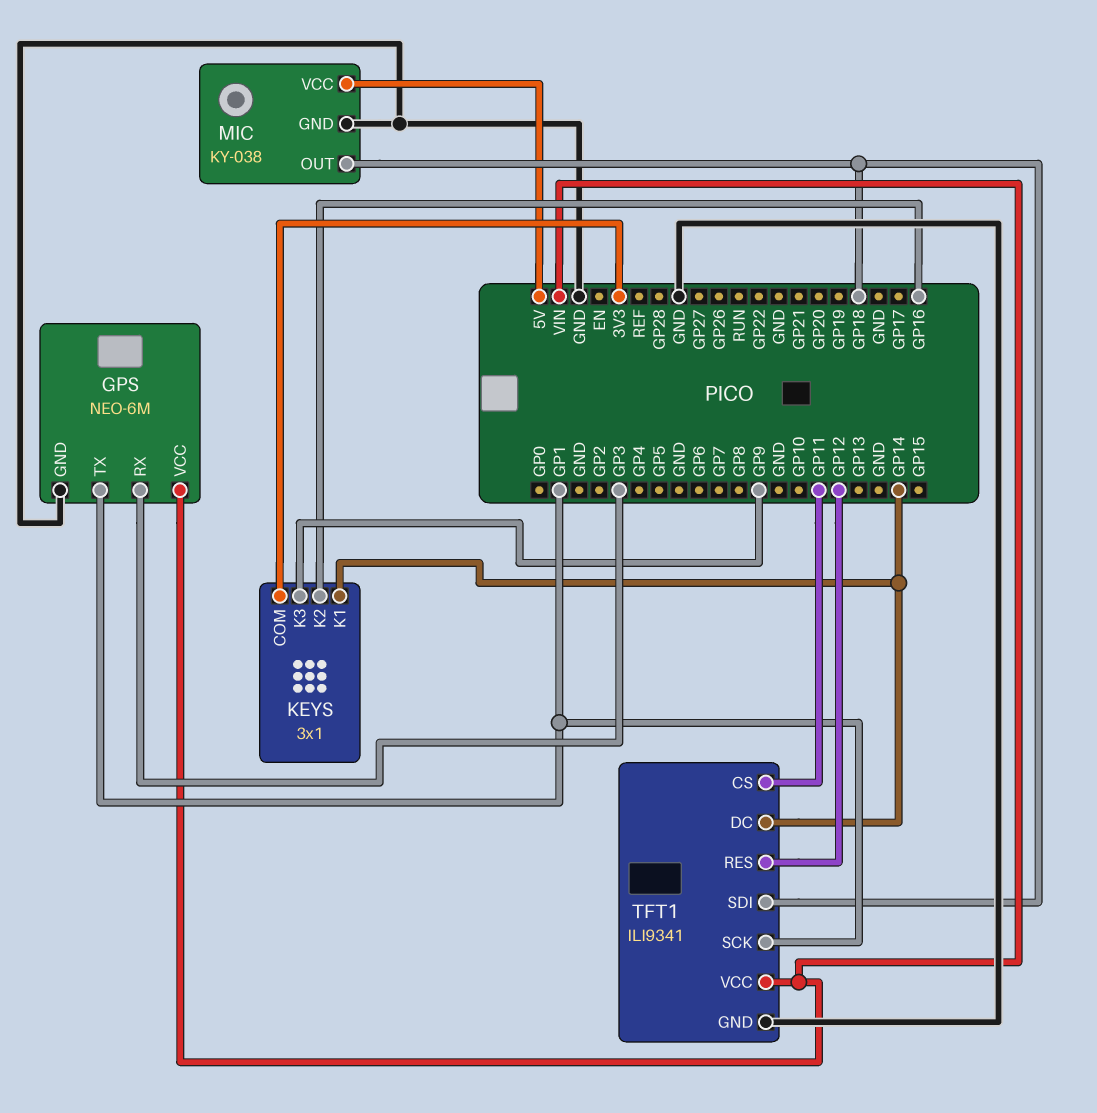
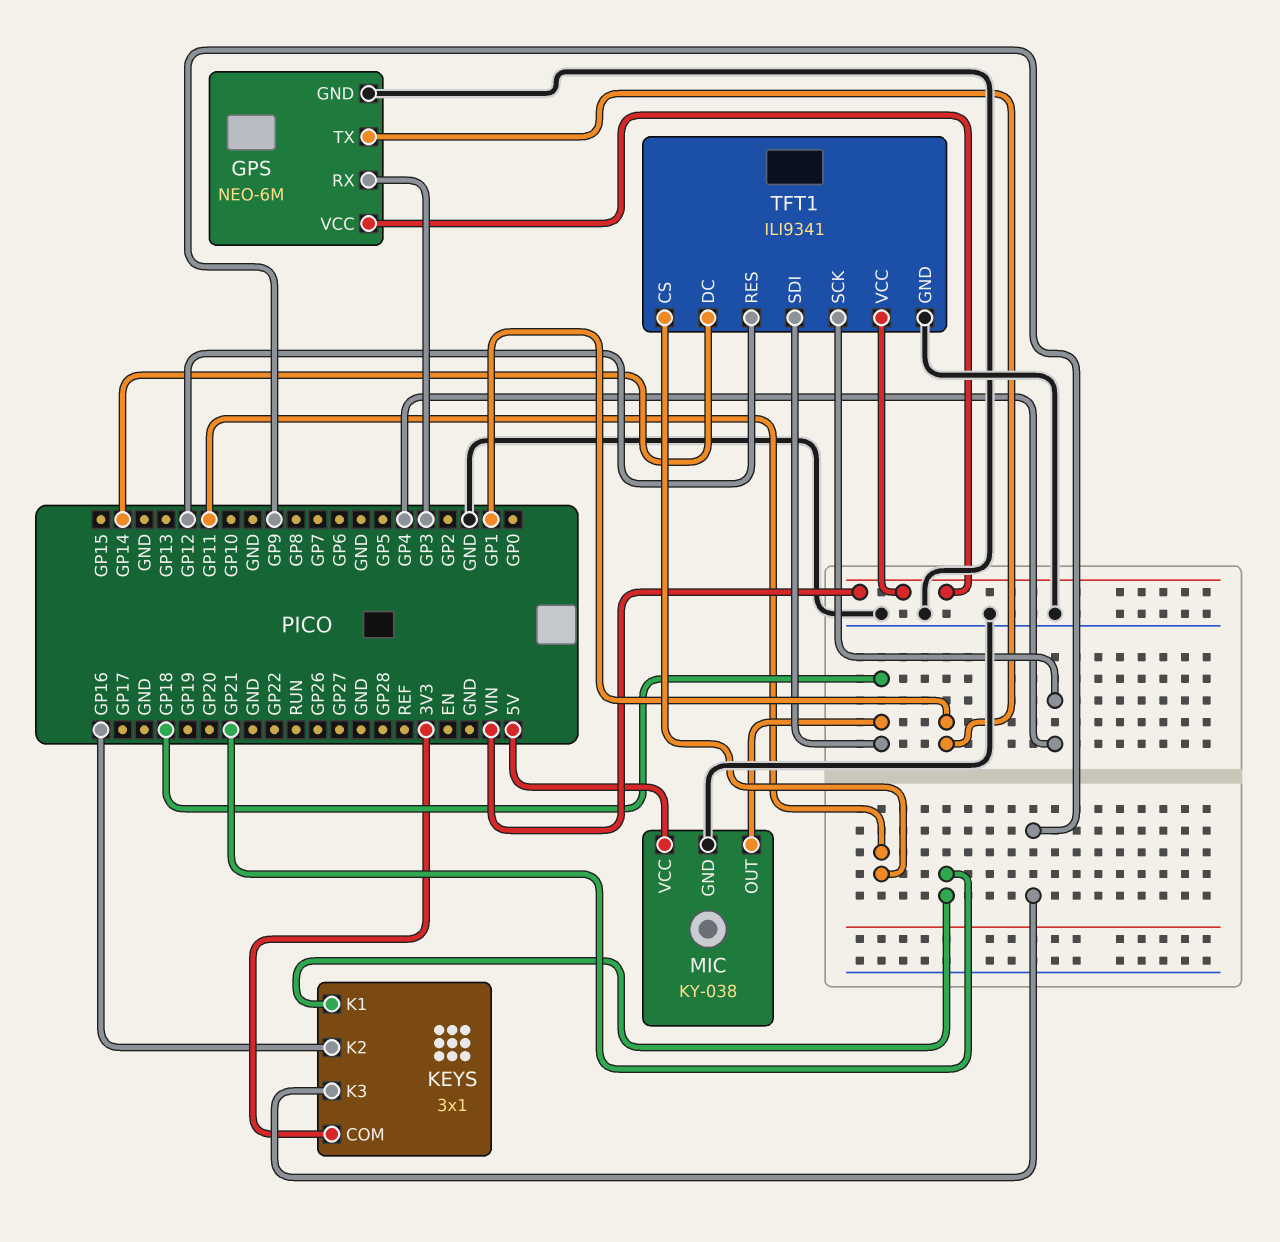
KEYS pin K1: GP14 -> GP21
TFT1 pin SCK: GP1 -> GP4

